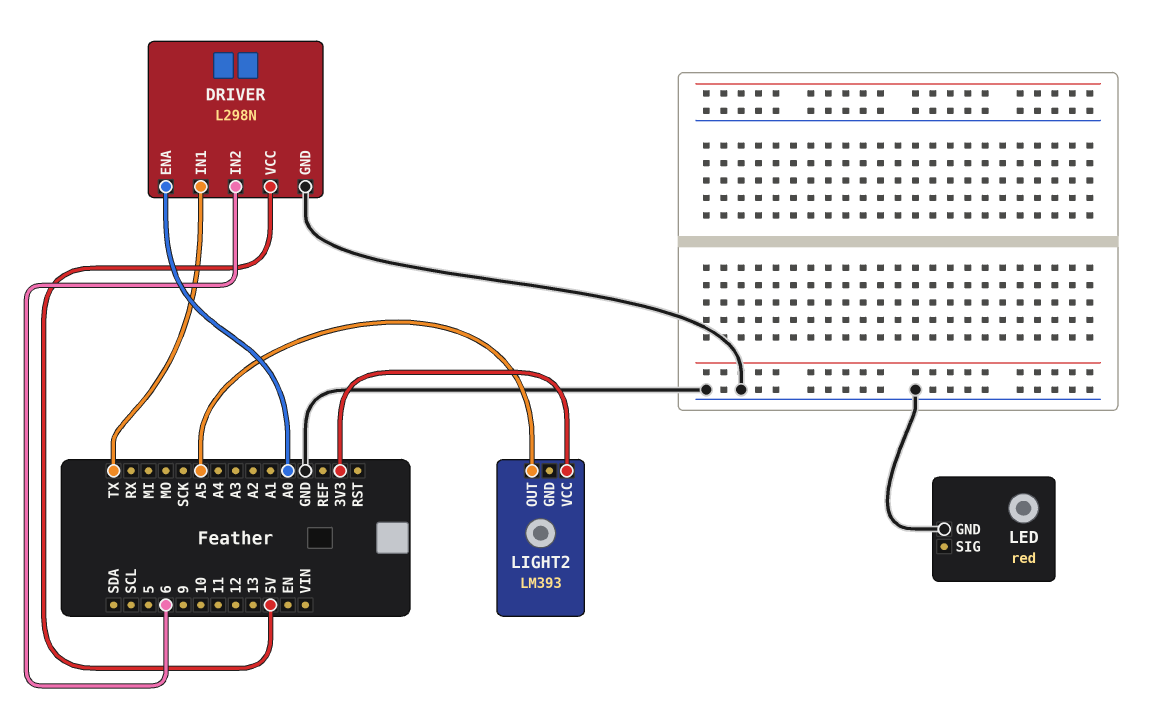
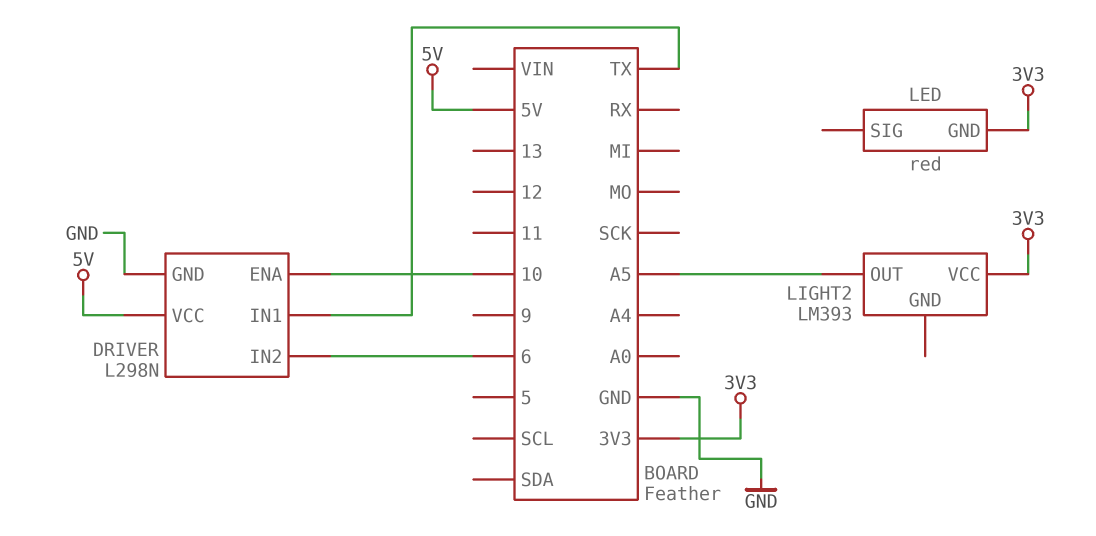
DRIVER pin ENA: A0 -> 10
LED pin GND: GND -> 3V3

